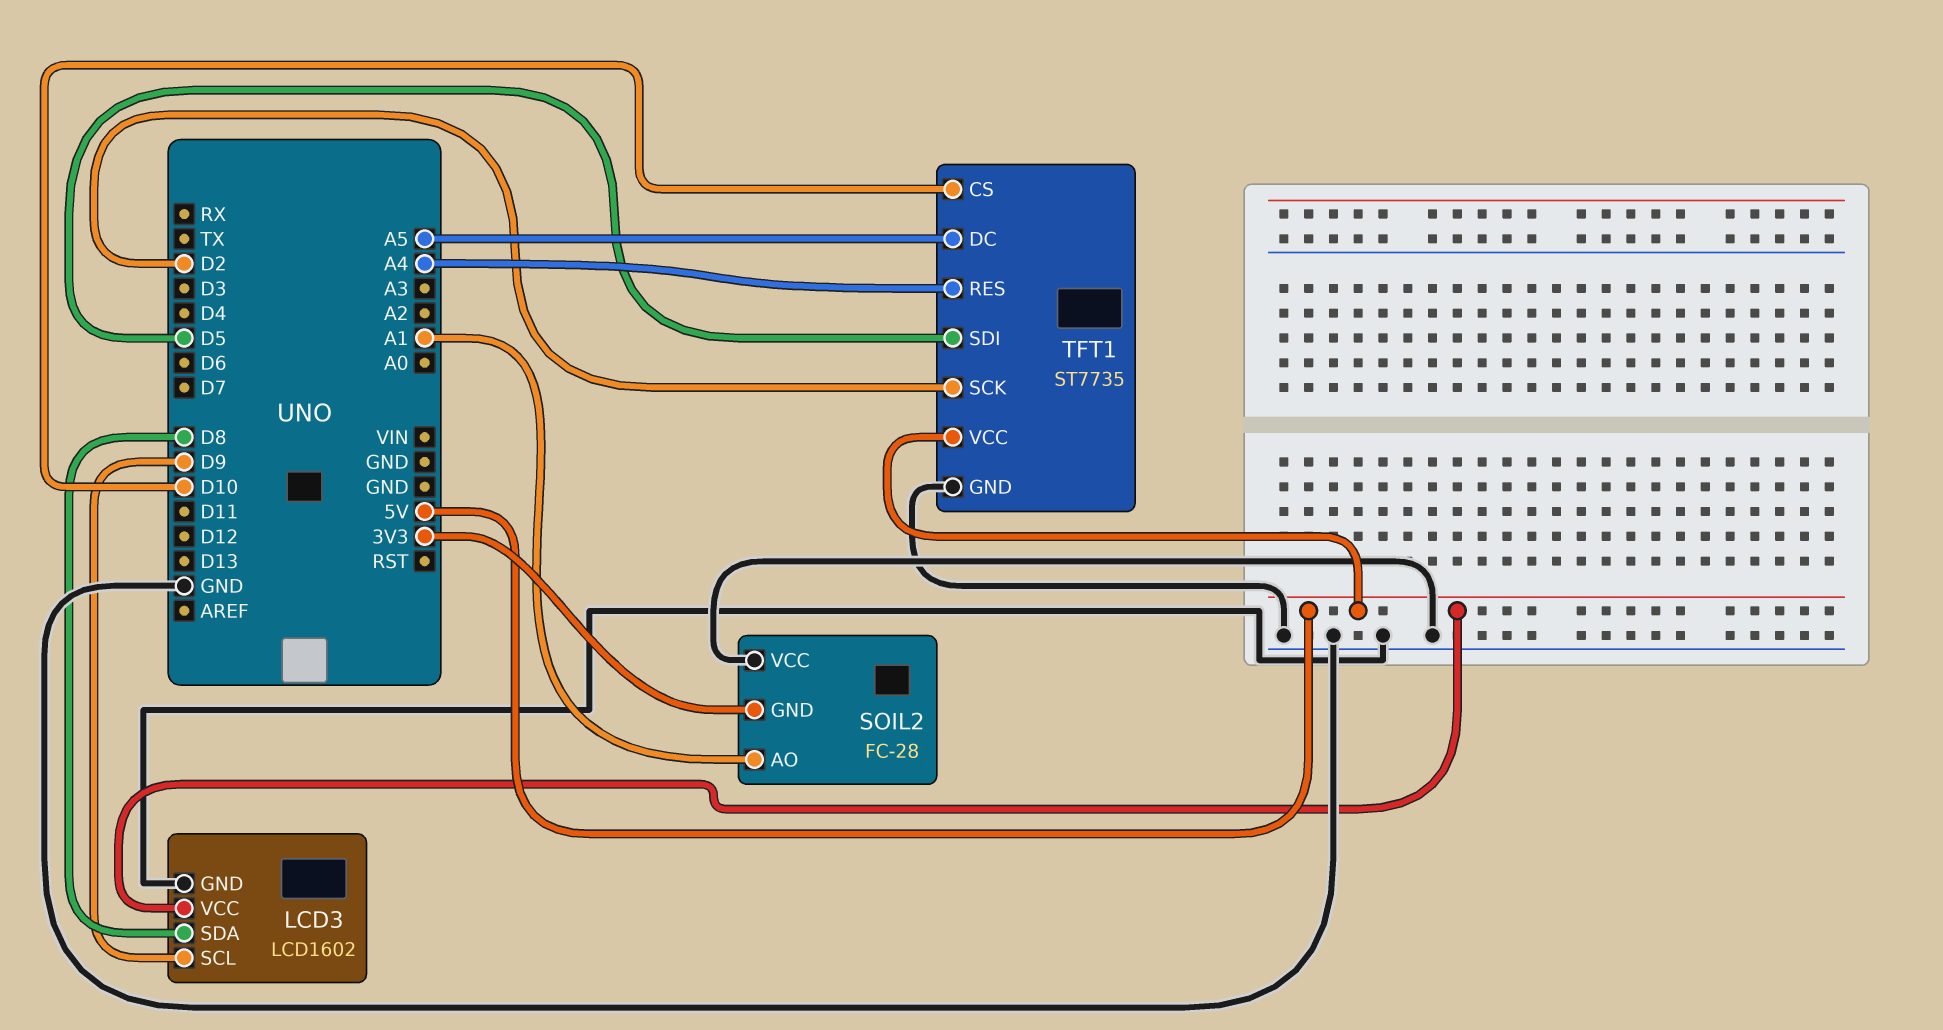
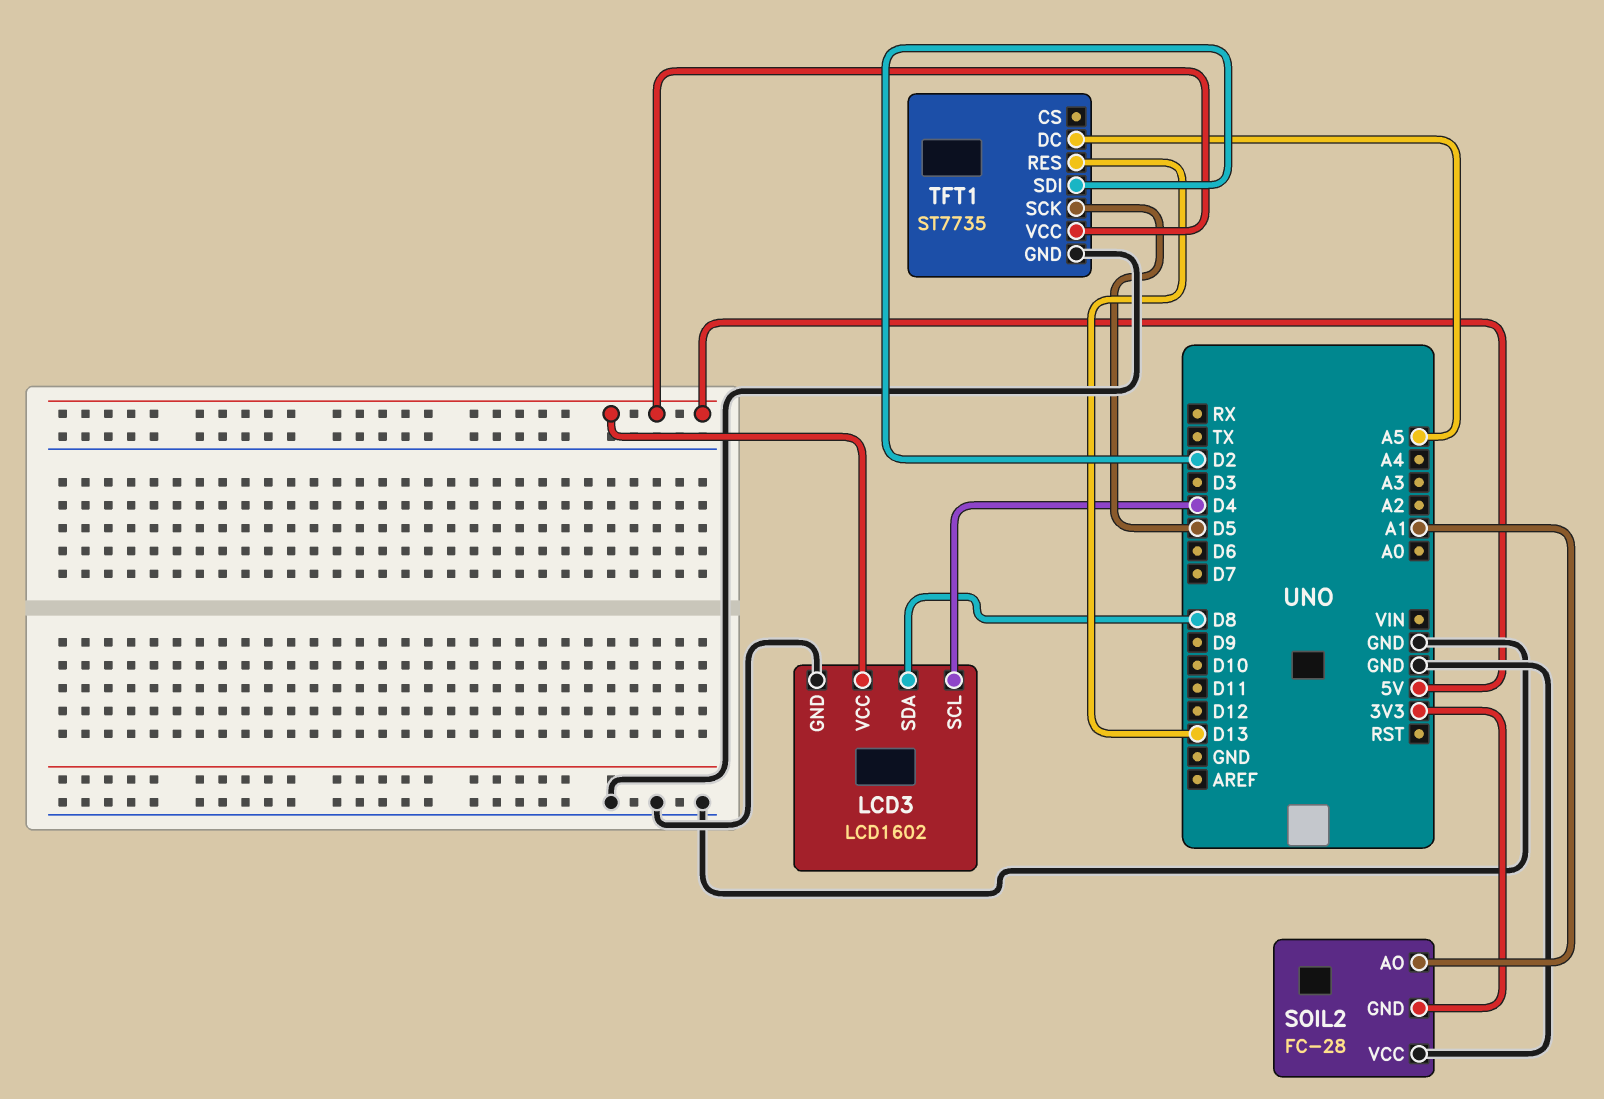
LCD3 pin SCL: D9 -> D4
TFT1 pin CS: D10 -> none
TFT1 pin RES: A4 -> D13
TFT1 pin SCK: D2 -> D5
TFT1 pin SDI: D5 -> D2

